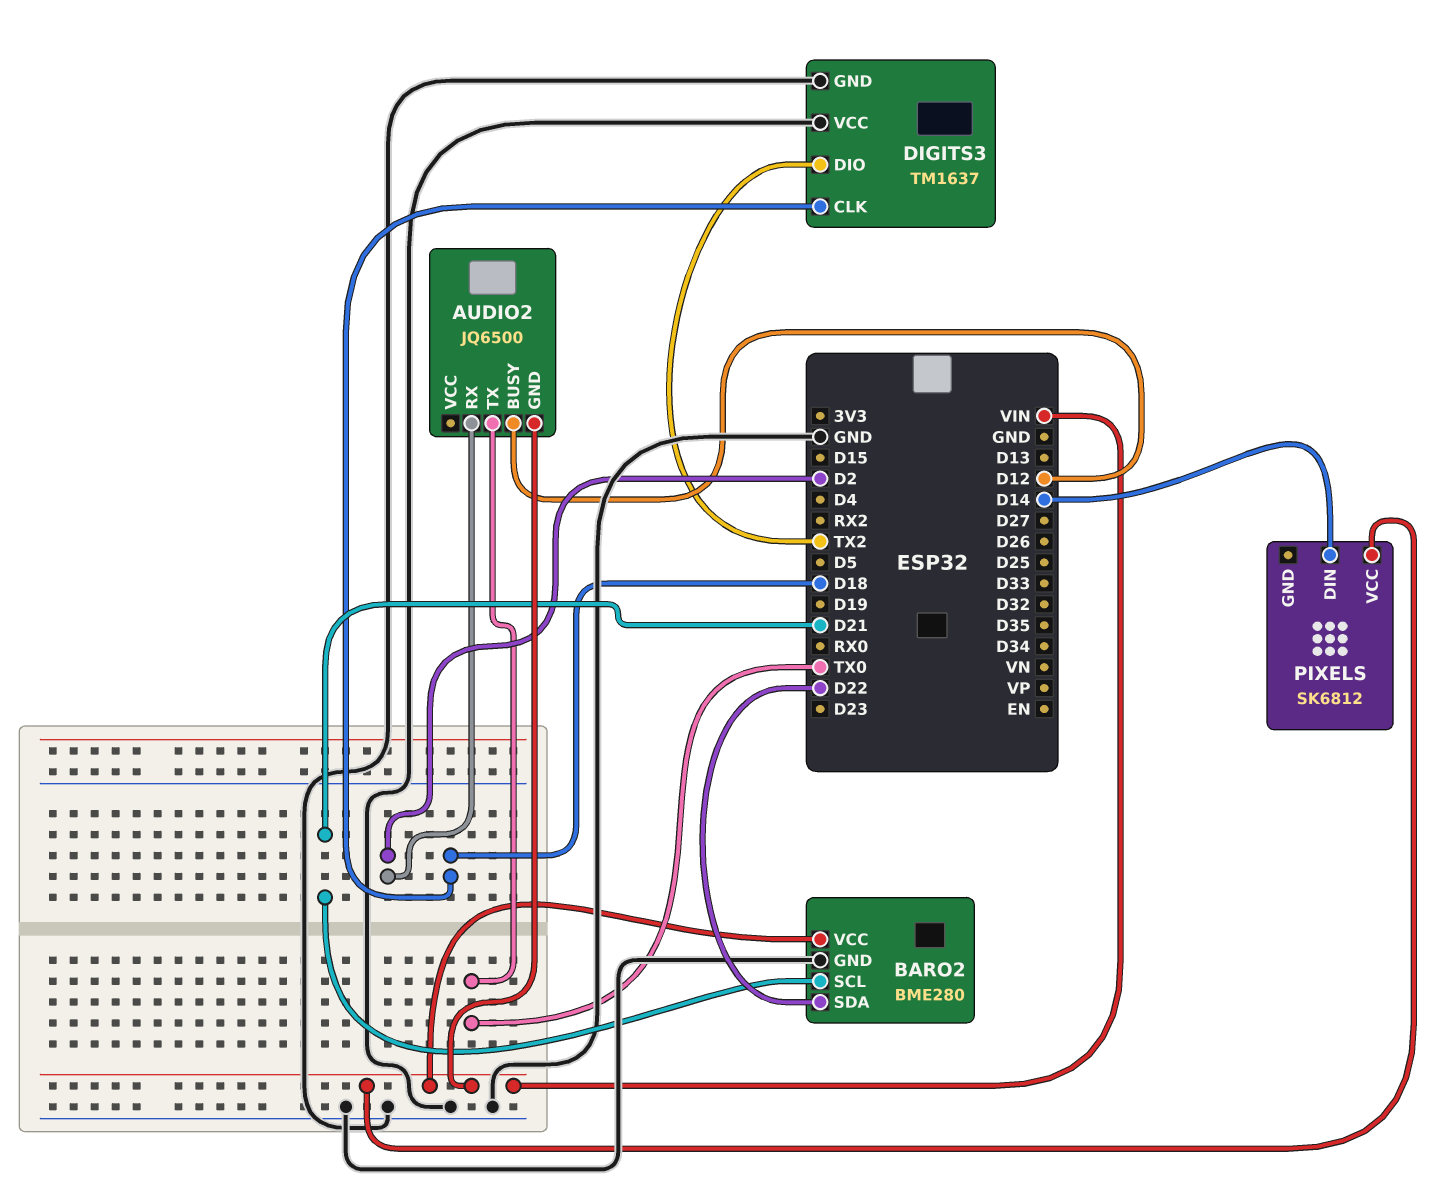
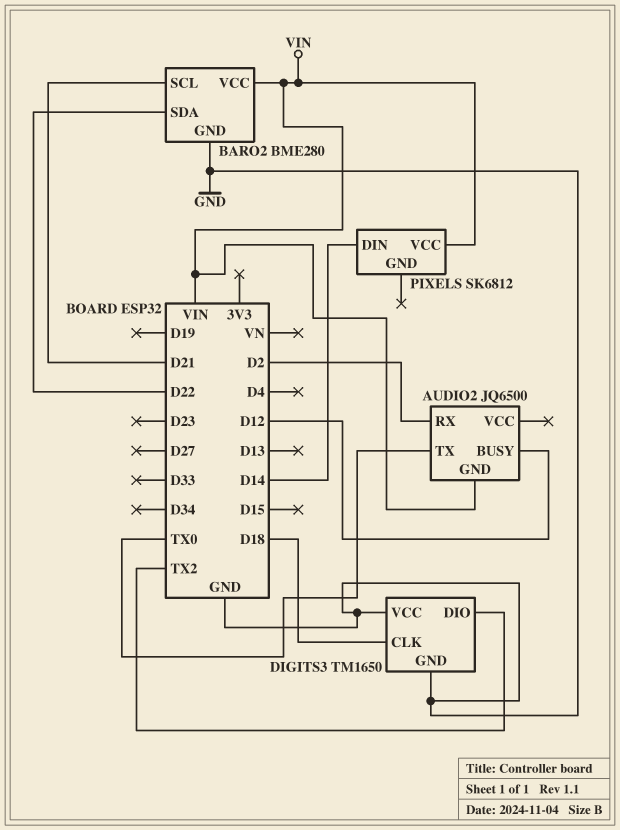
DIGITS3: TM1637 -> TM1650

